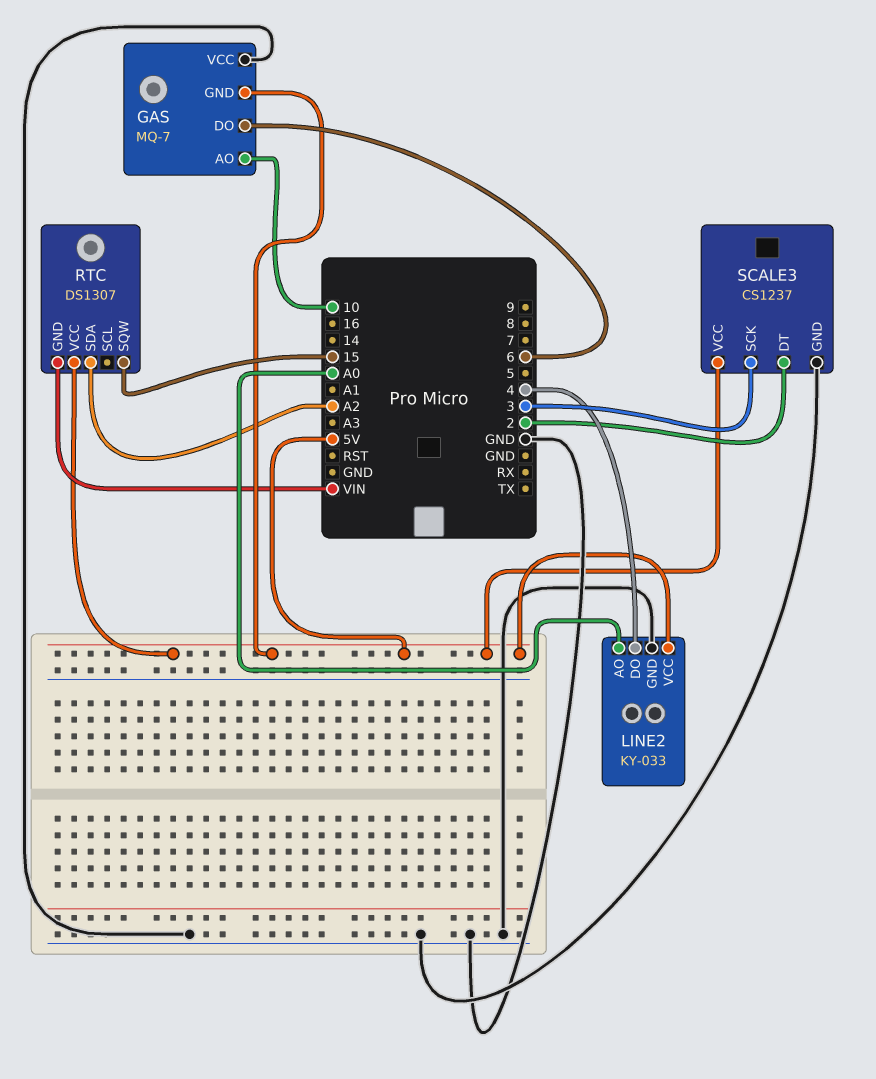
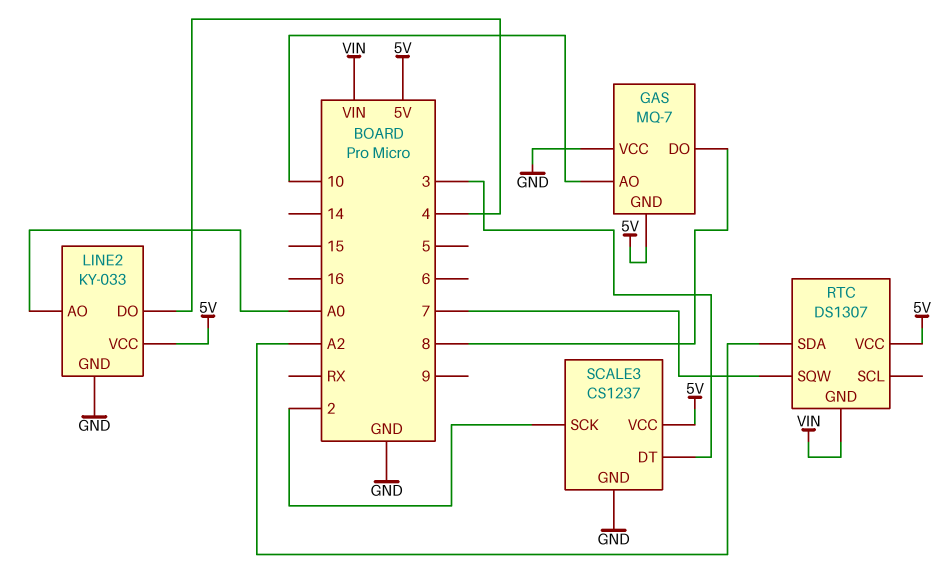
GAS pin DO: 6 -> 8
RTC pin SQW: 15 -> 7
SCALE3 pin DT: 2 -> 3
SCALE3 pin SCK: 3 -> 2

